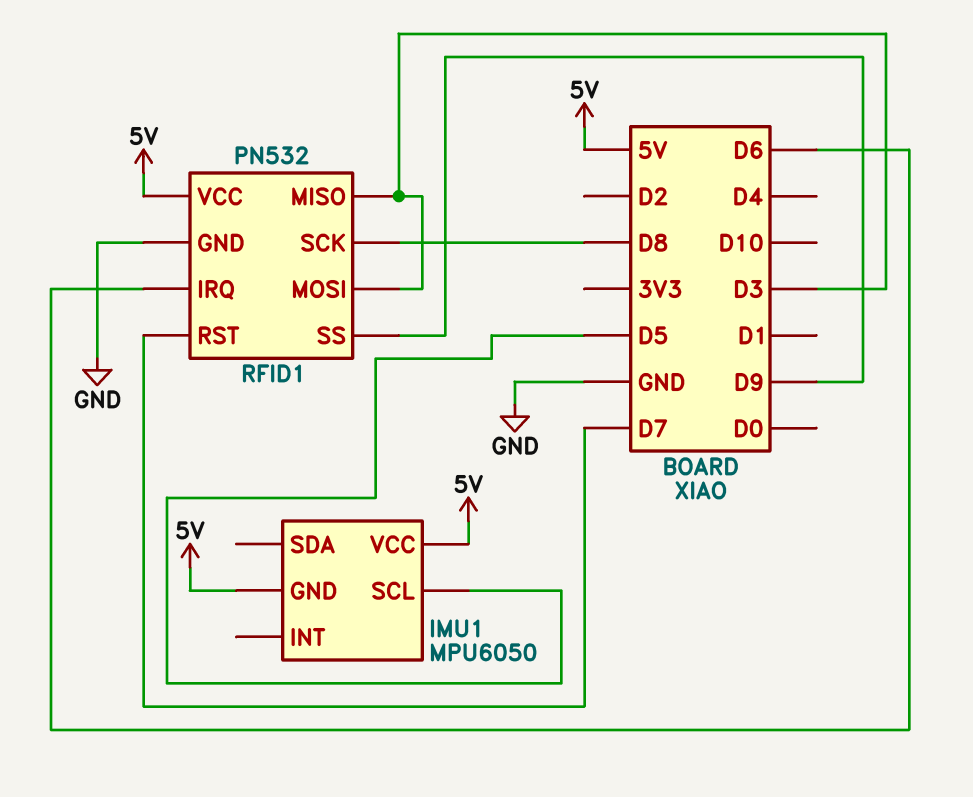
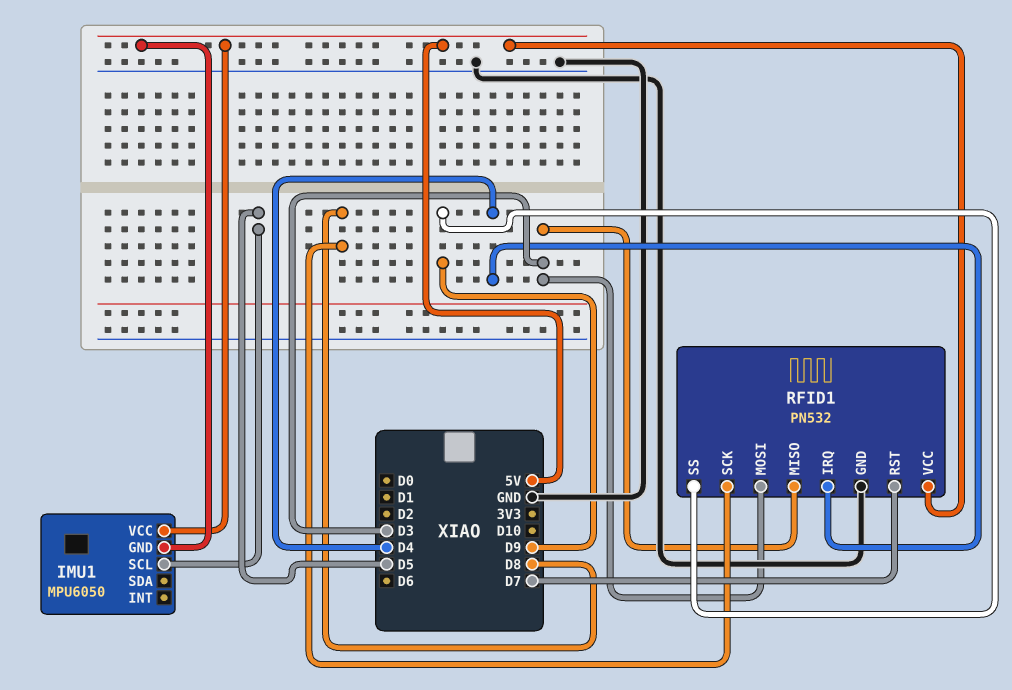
RFID1 pin IRQ: D6 -> D4

